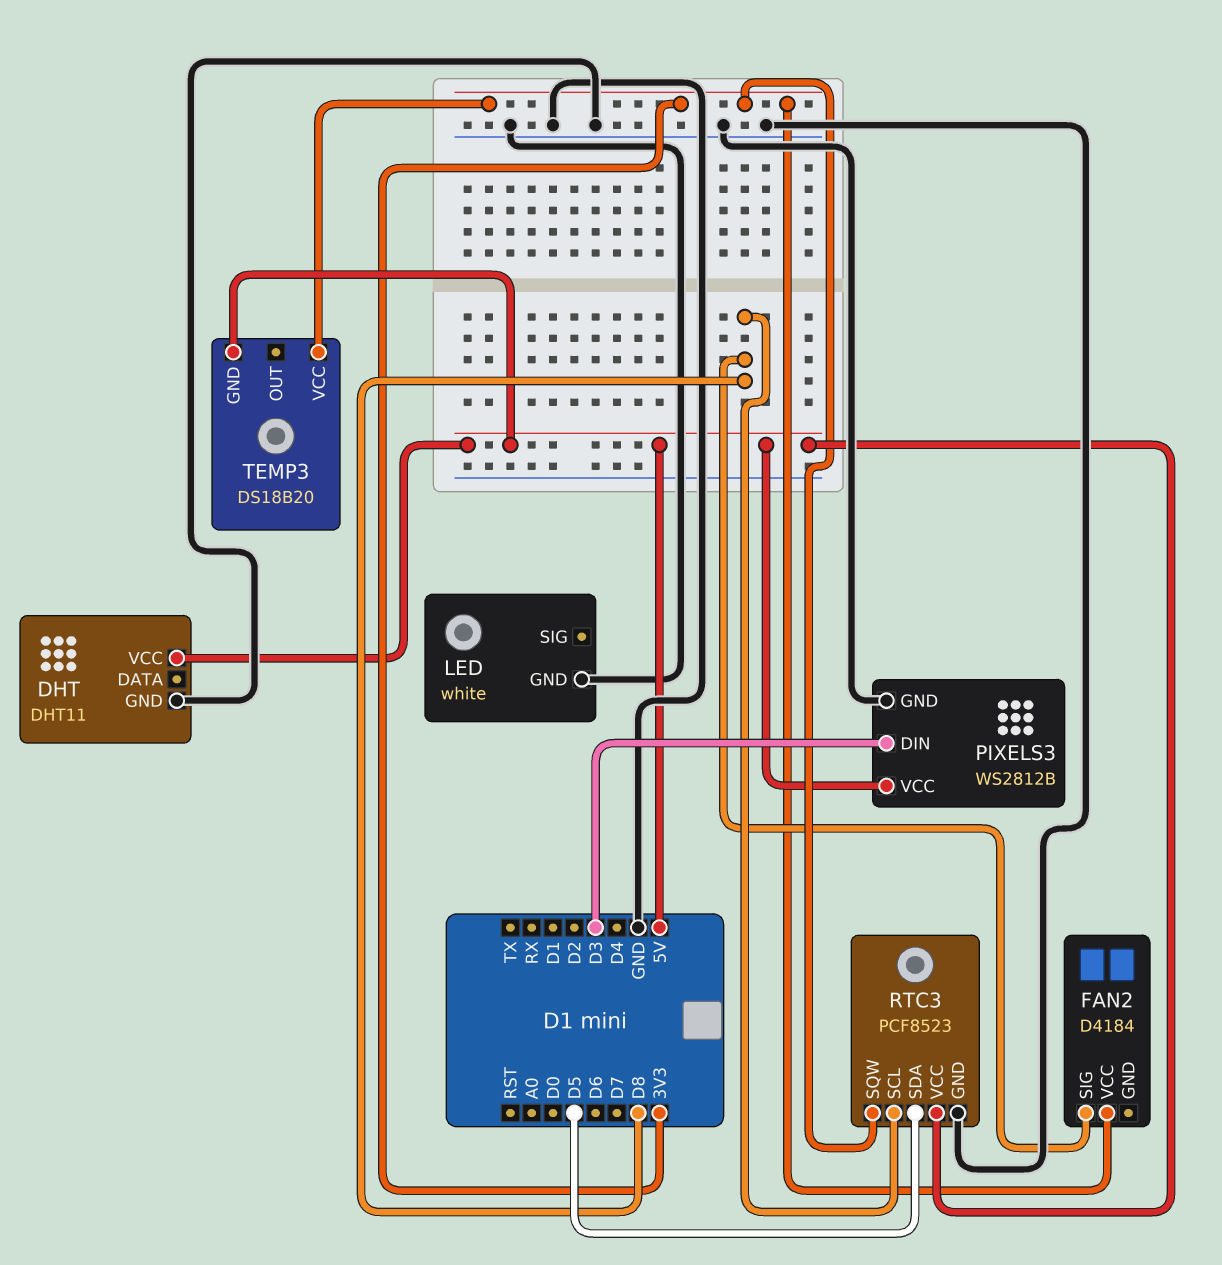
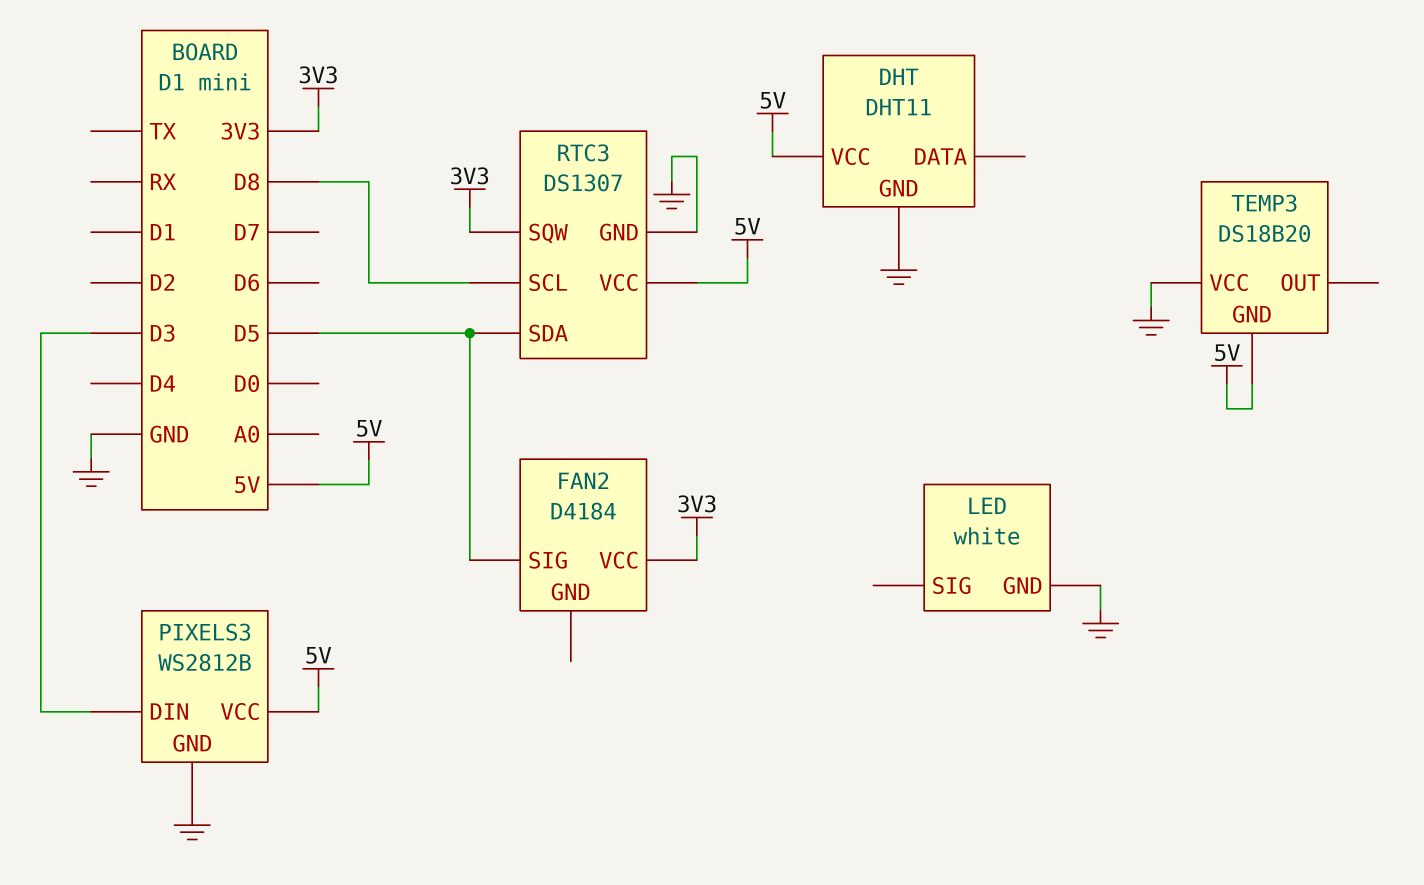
FAN2 pin SIG: D8 -> D5
RTC3: PCF8523 -> DS1307
TEMP3 pin VCC: 3V3 -> GND

